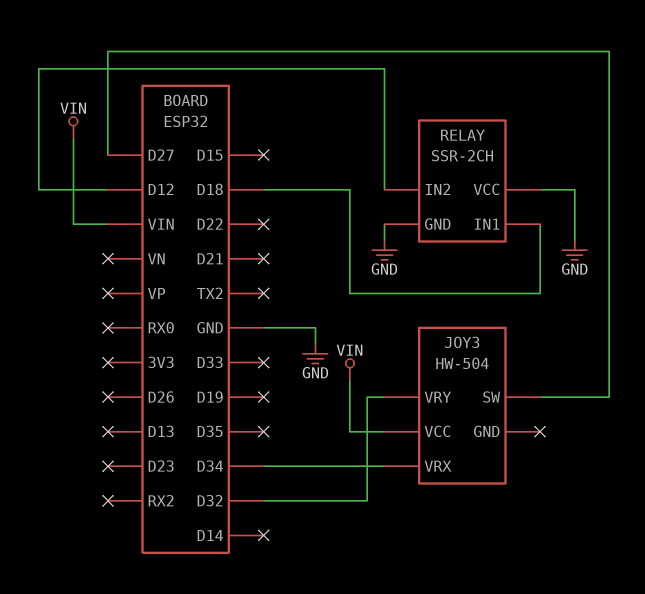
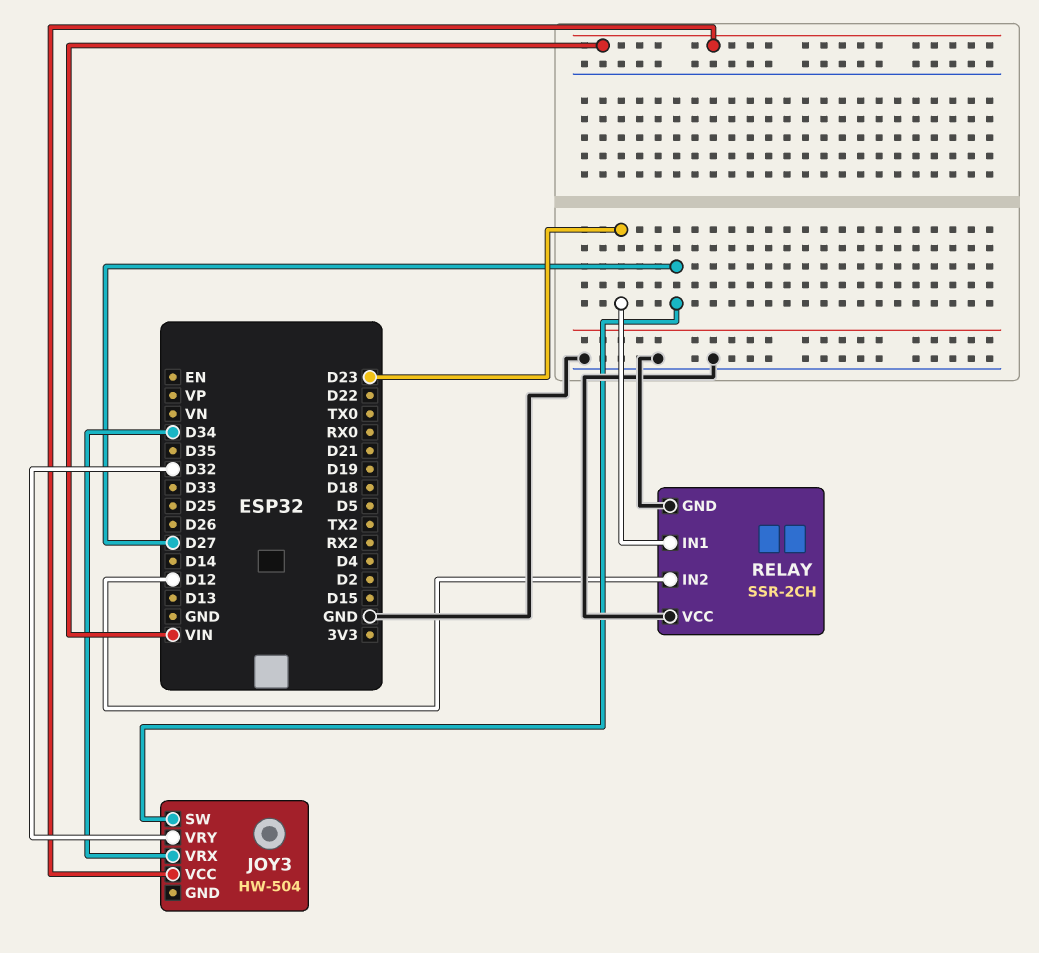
RELAY pin IN1: D18 -> D23

